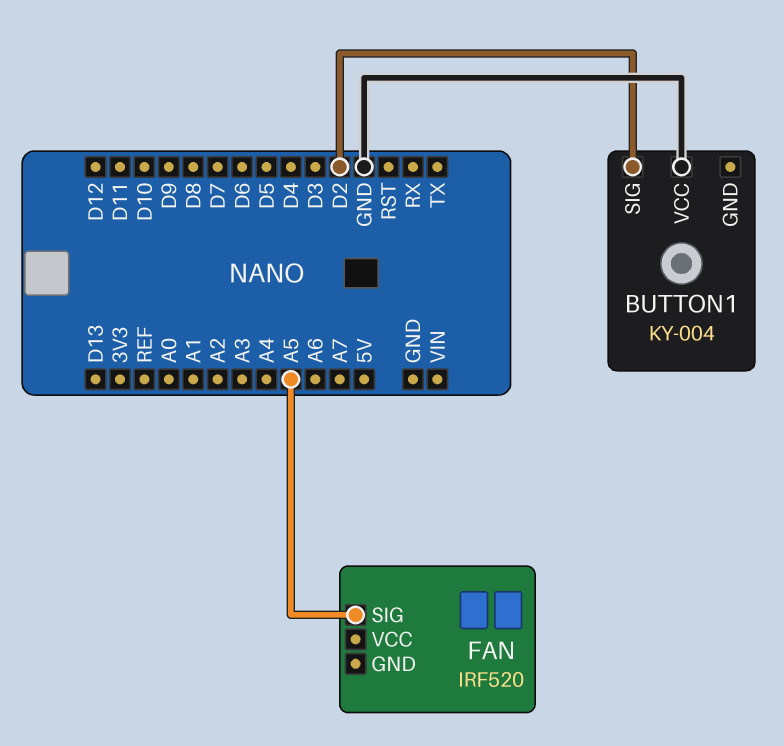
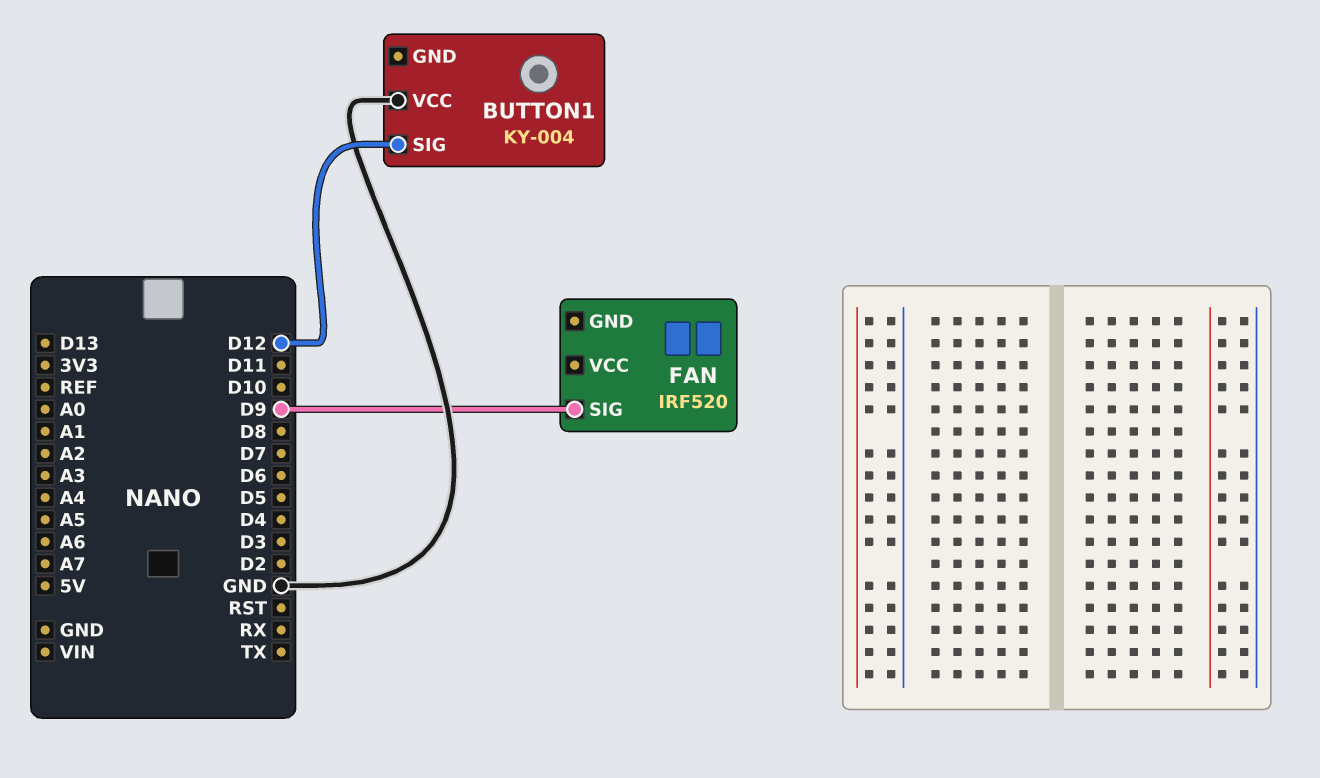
BUTTON1 pin SIG: D2 -> D12
FAN pin SIG: A5 -> D9

